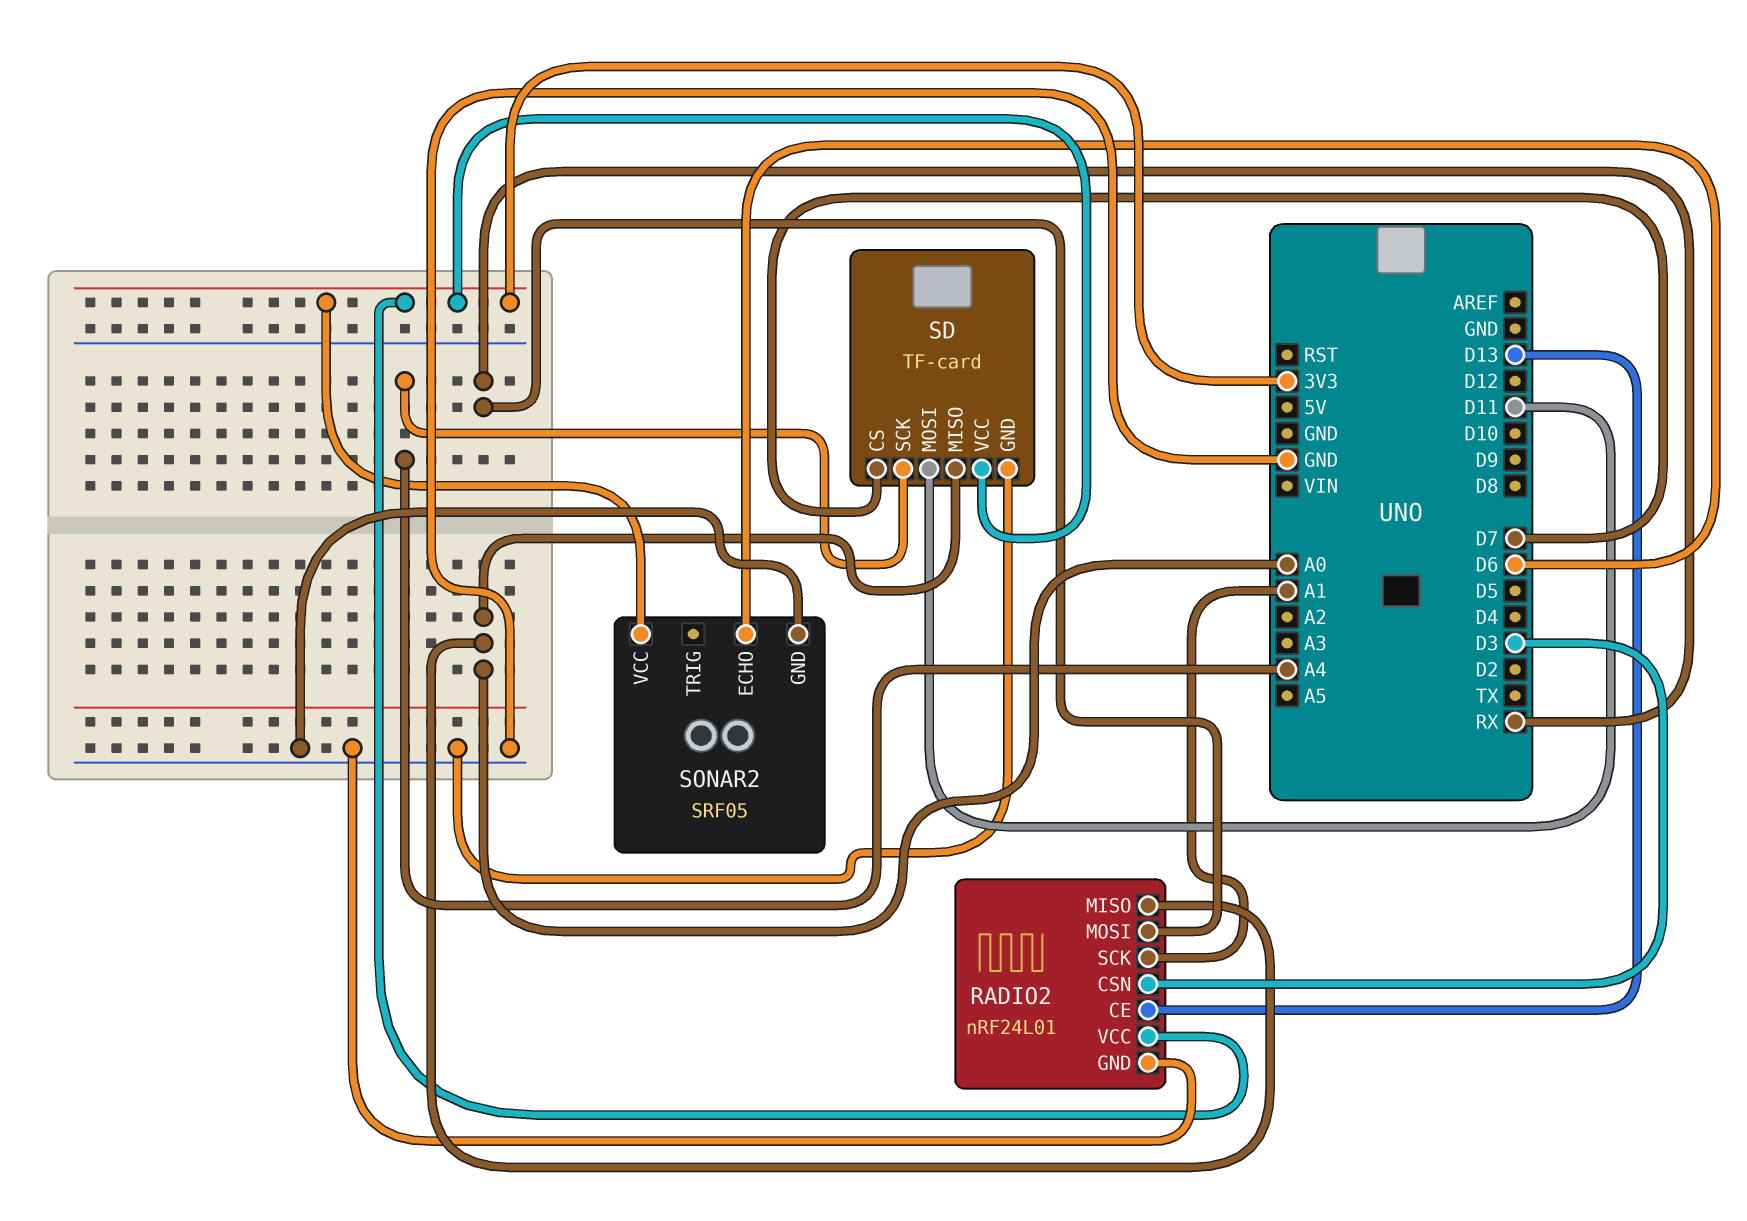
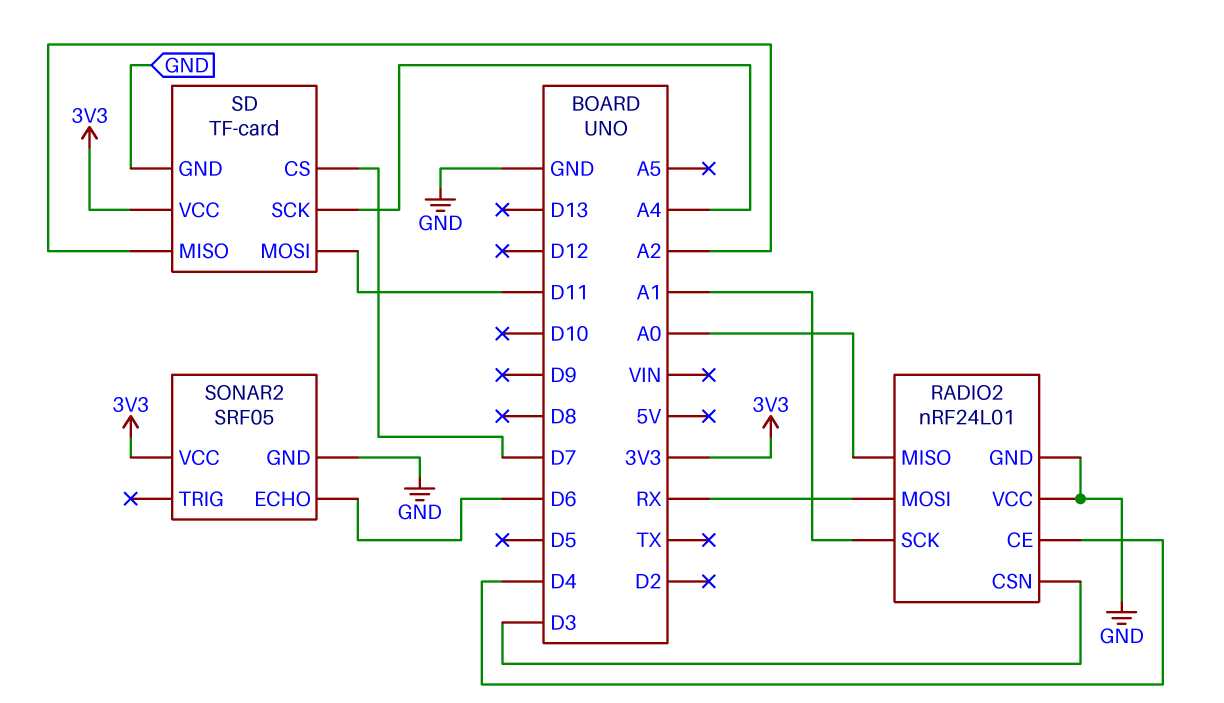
RADIO2 pin CE: D13 -> D4
RADIO2 pin VCC: 3V3 -> GND
SD pin MISO: A0 -> A2

